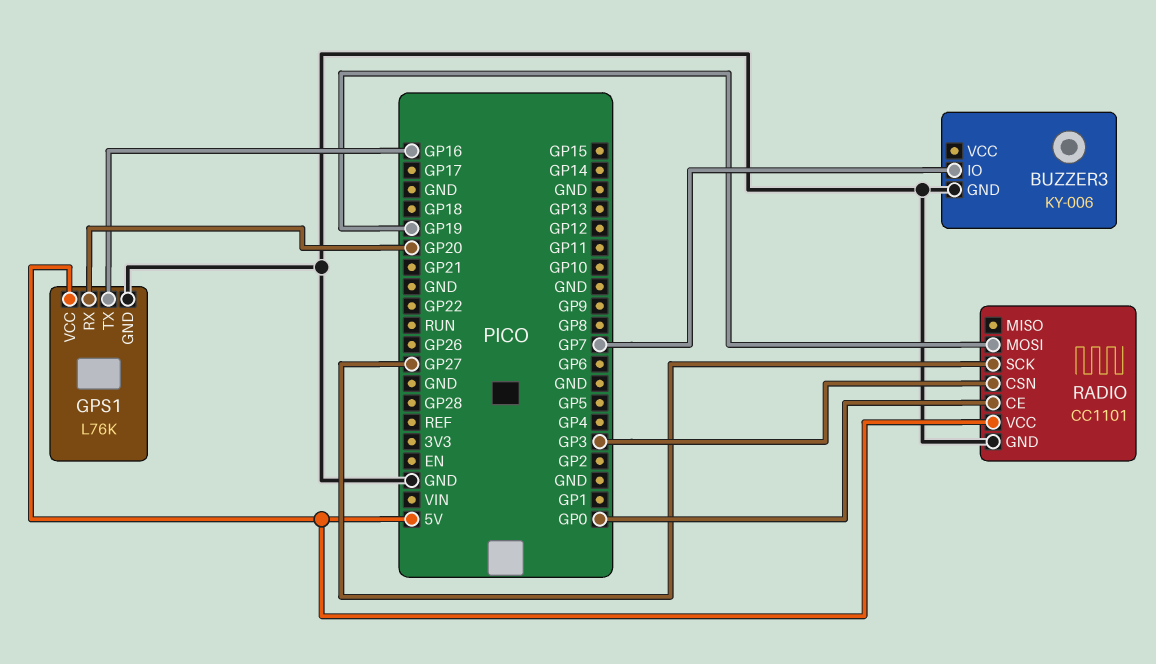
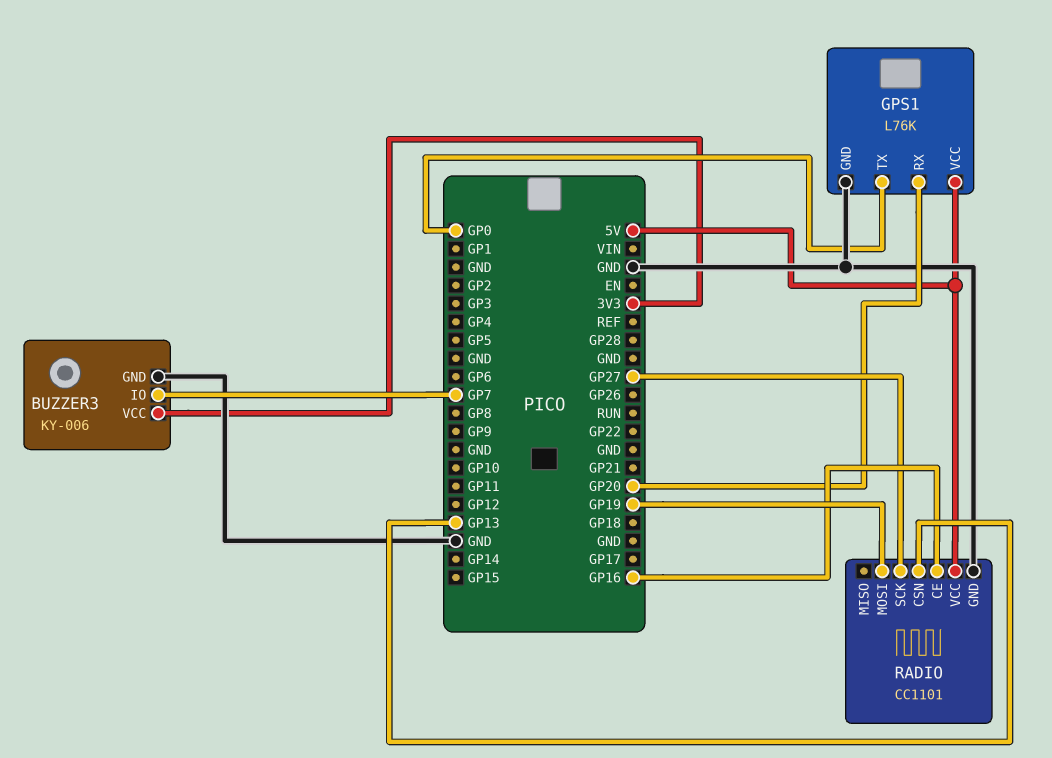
BUZZER3 pin VCC: none -> 3V3
GPS1 pin TX: GP16 -> GP0
RADIO pin CE: GP0 -> GP16
RADIO pin CSN: GP3 -> GP13

